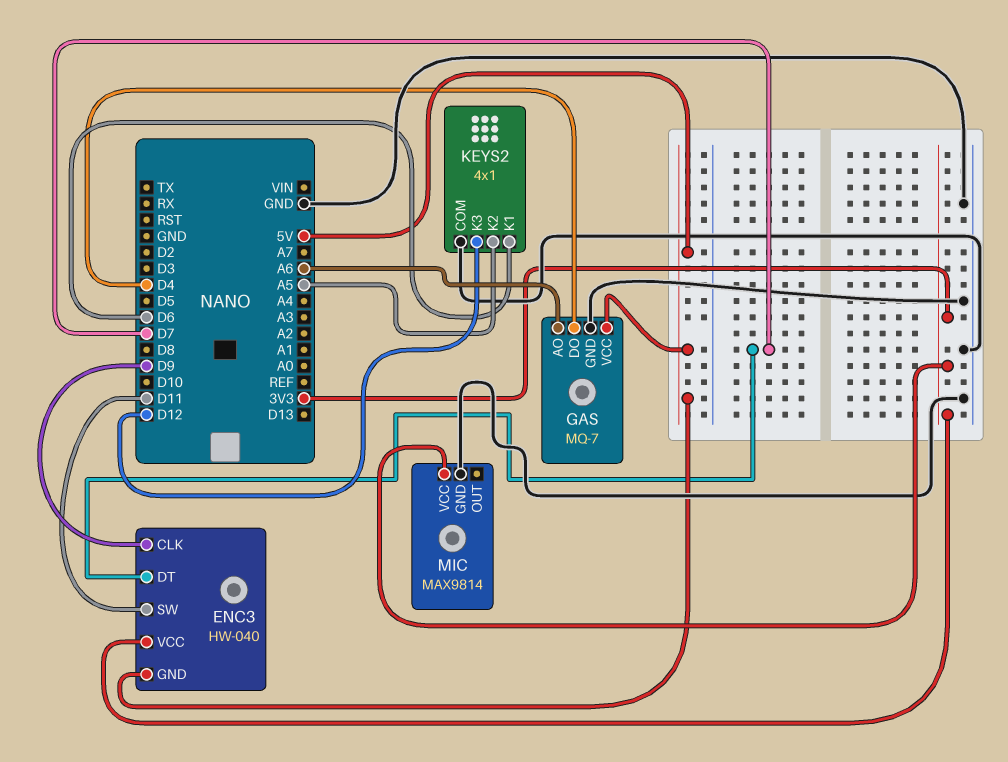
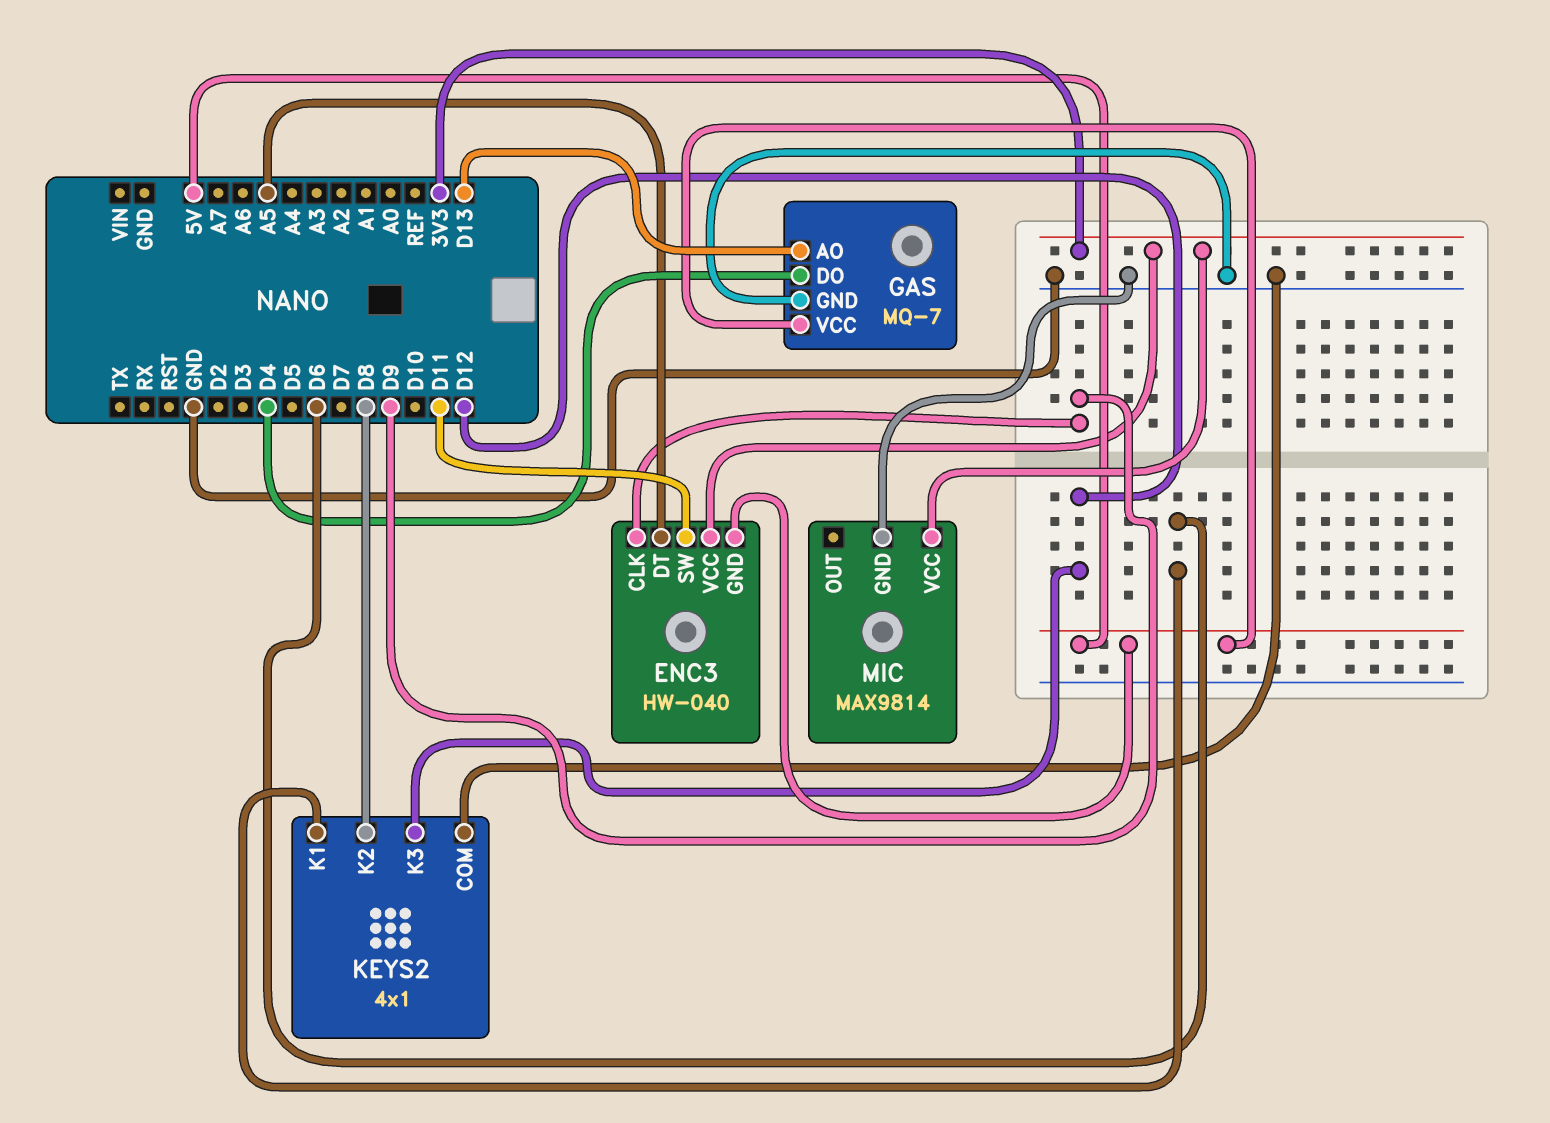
ENC3 pin DT: D7 -> A5
GAS pin AO: A6 -> D13
KEYS2 pin K2: A5 -> D8

